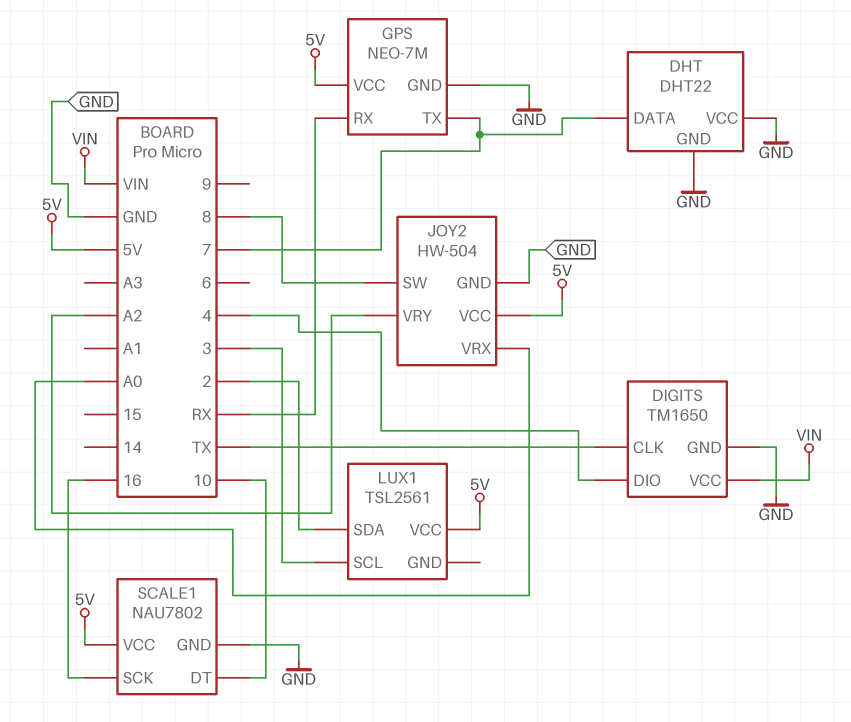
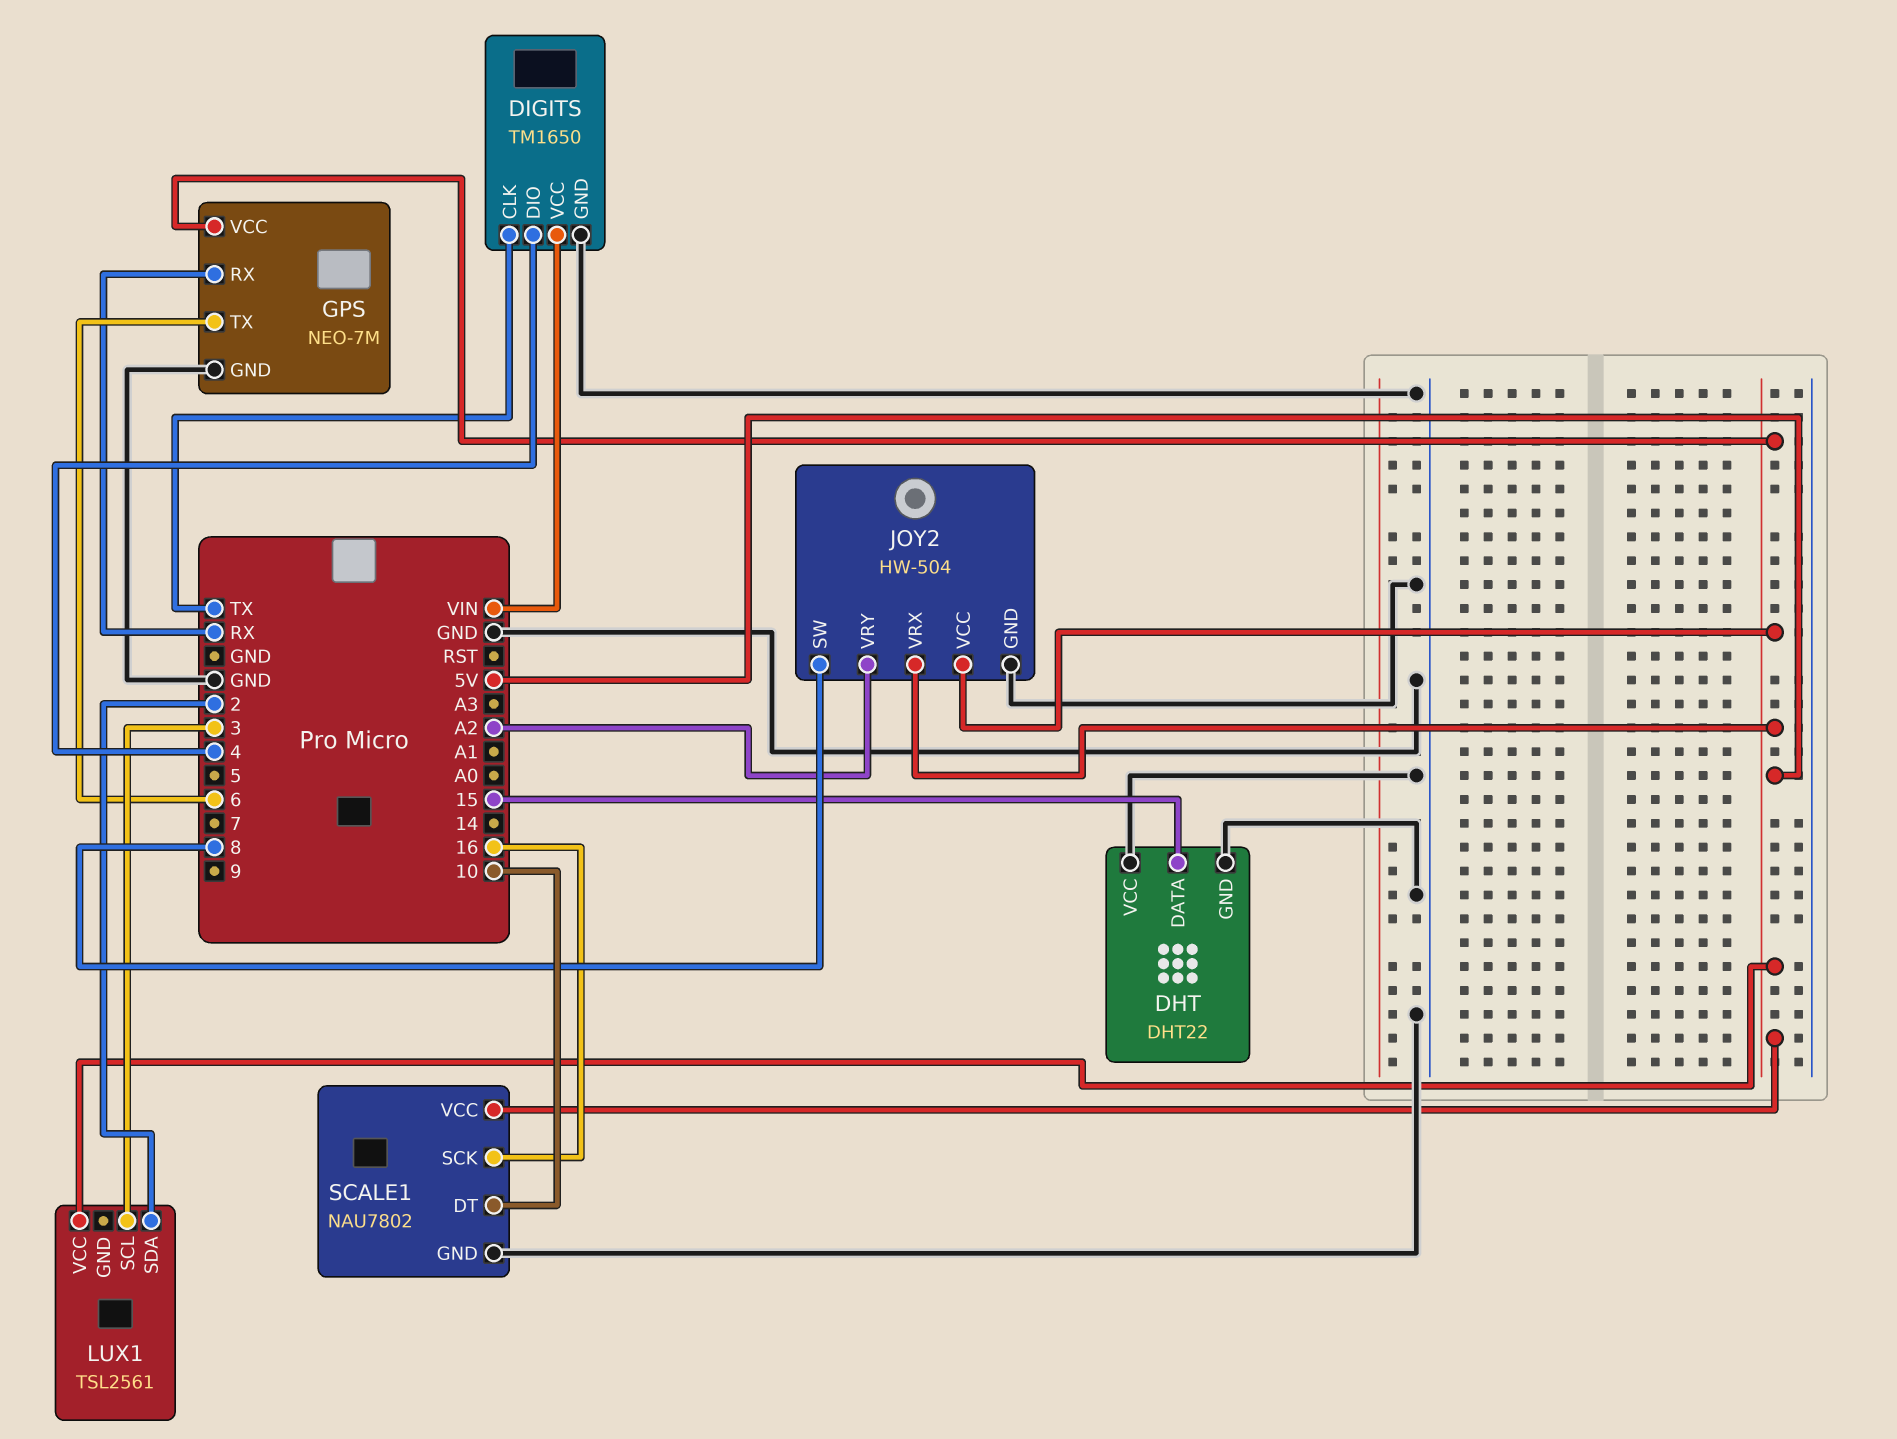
DHT pin DATA: 7 -> 15
GPS pin TX: 7 -> 6
JOY2 pin VRX: A0 -> 5V

